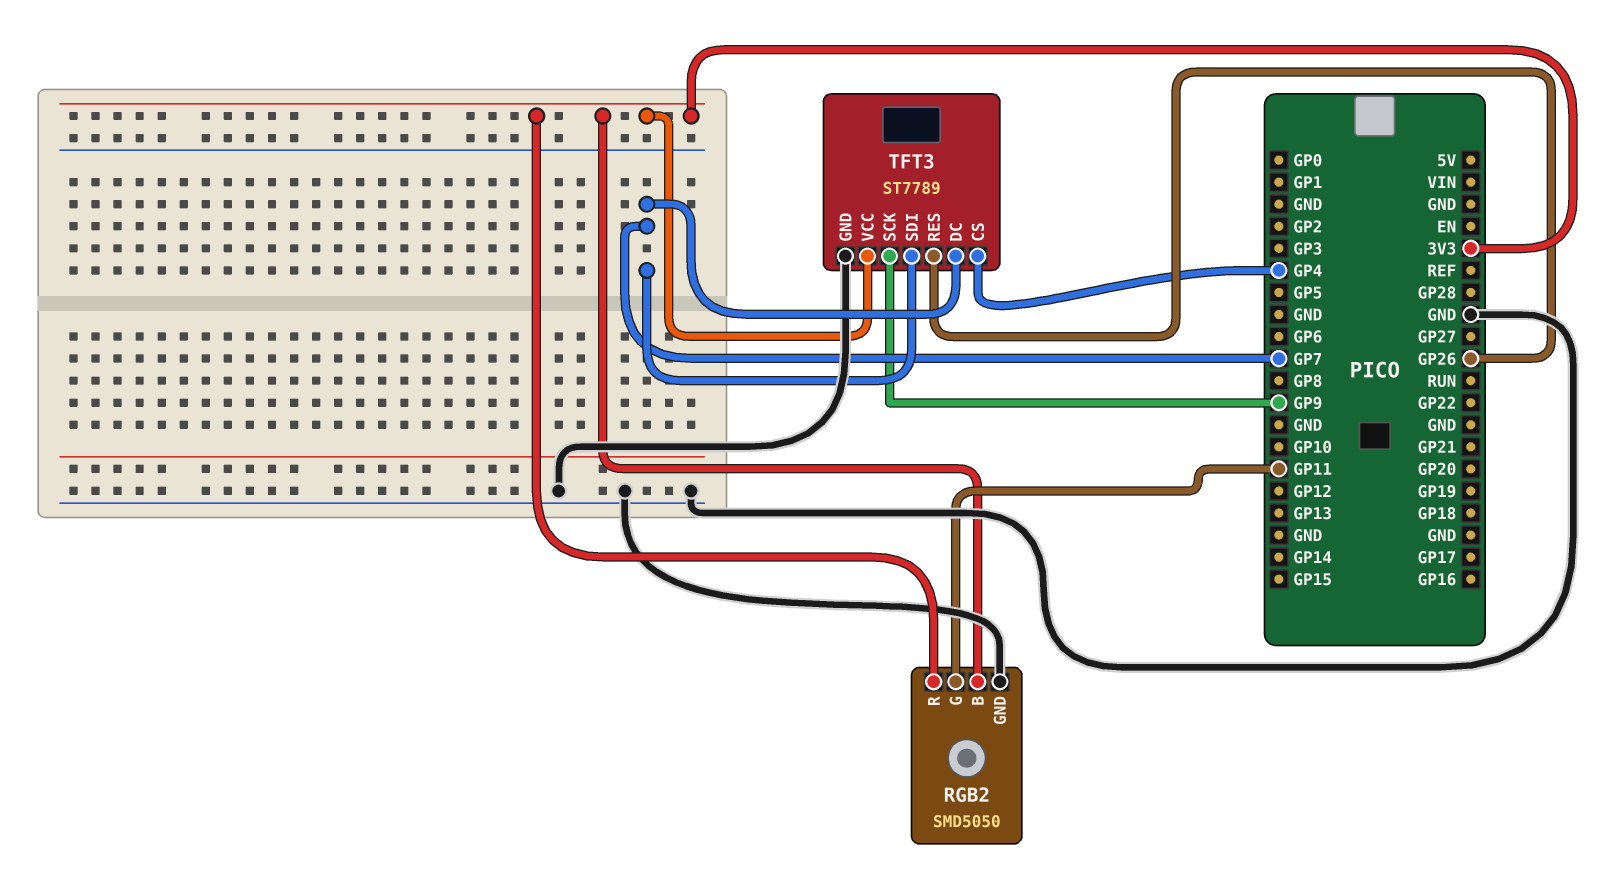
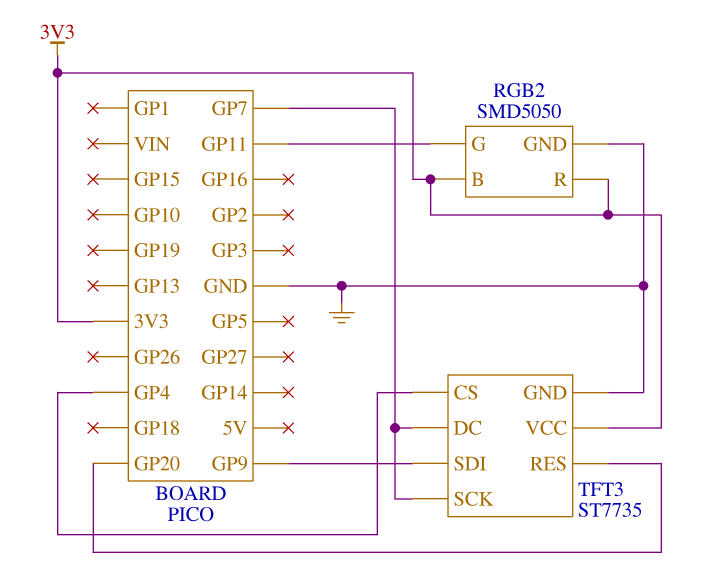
TFT3: ST7789 -> ST7735
TFT3 pin RES: GP26 -> GP20
TFT3 pin SCK: GP9 -> GP7
TFT3 pin SDI: GP7 -> GP9

